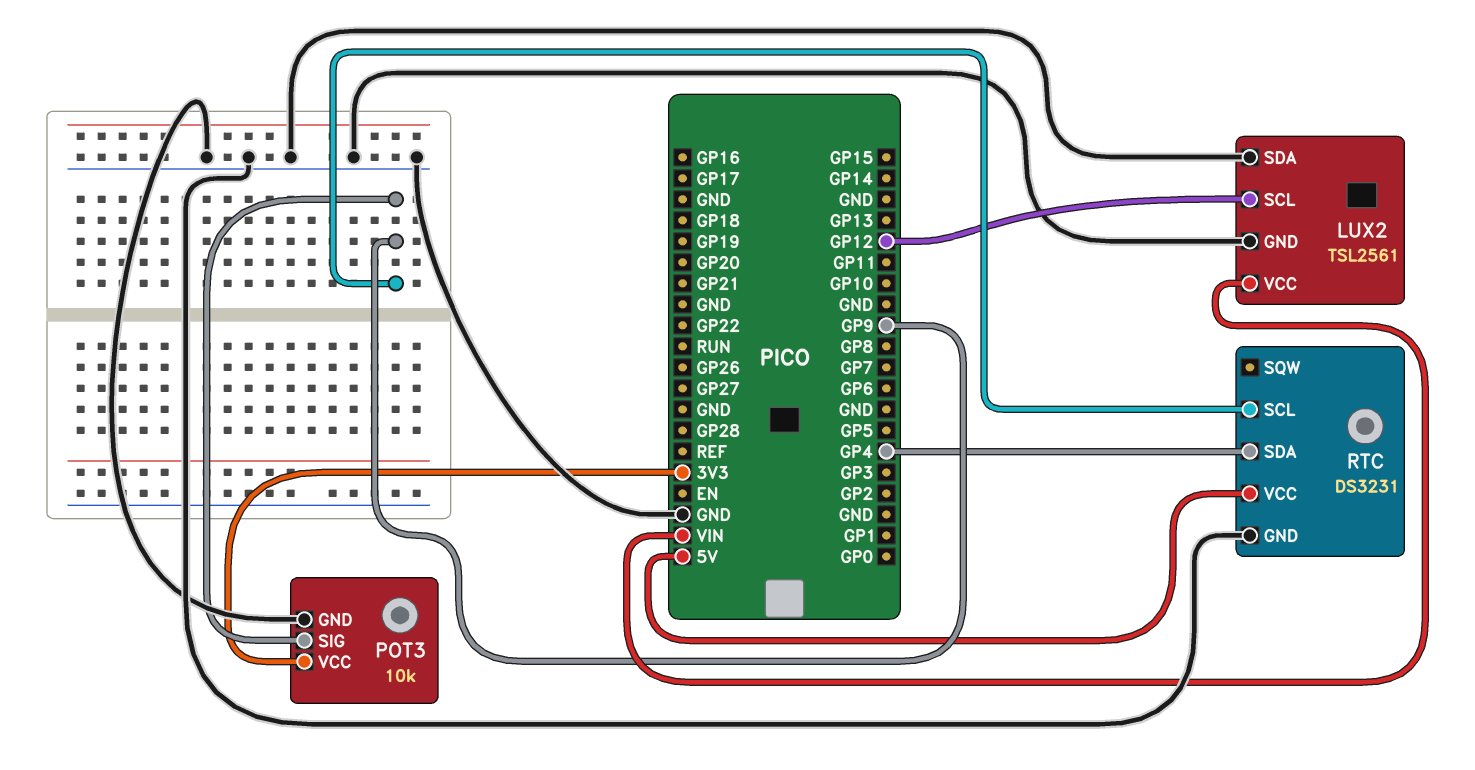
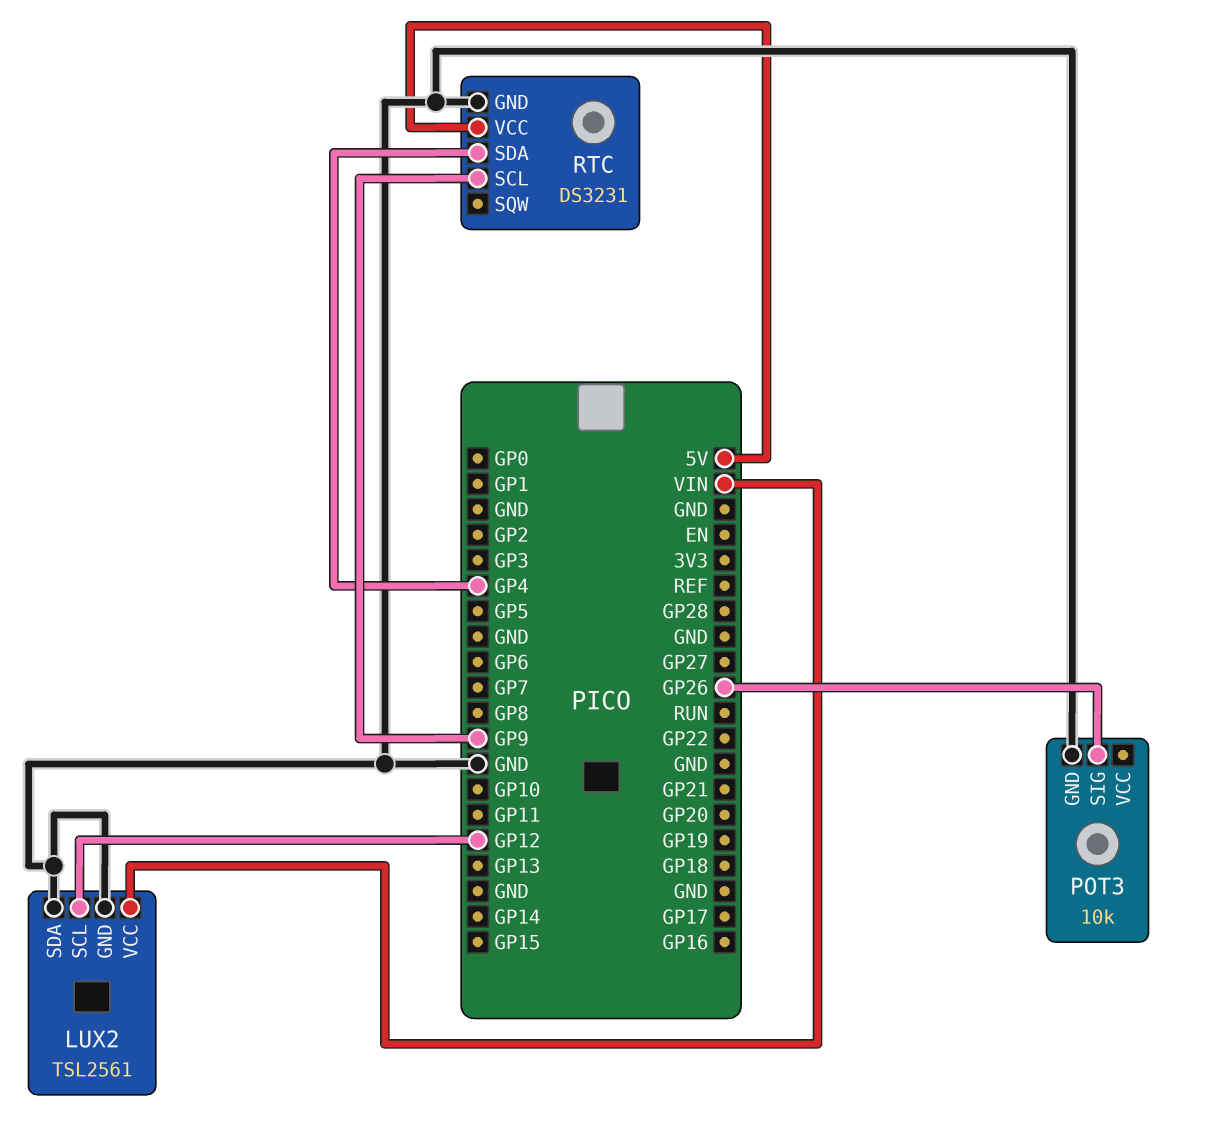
POT3 pin SIG: GP9 -> GP26
POT3 pin VCC: 3V3 -> none

